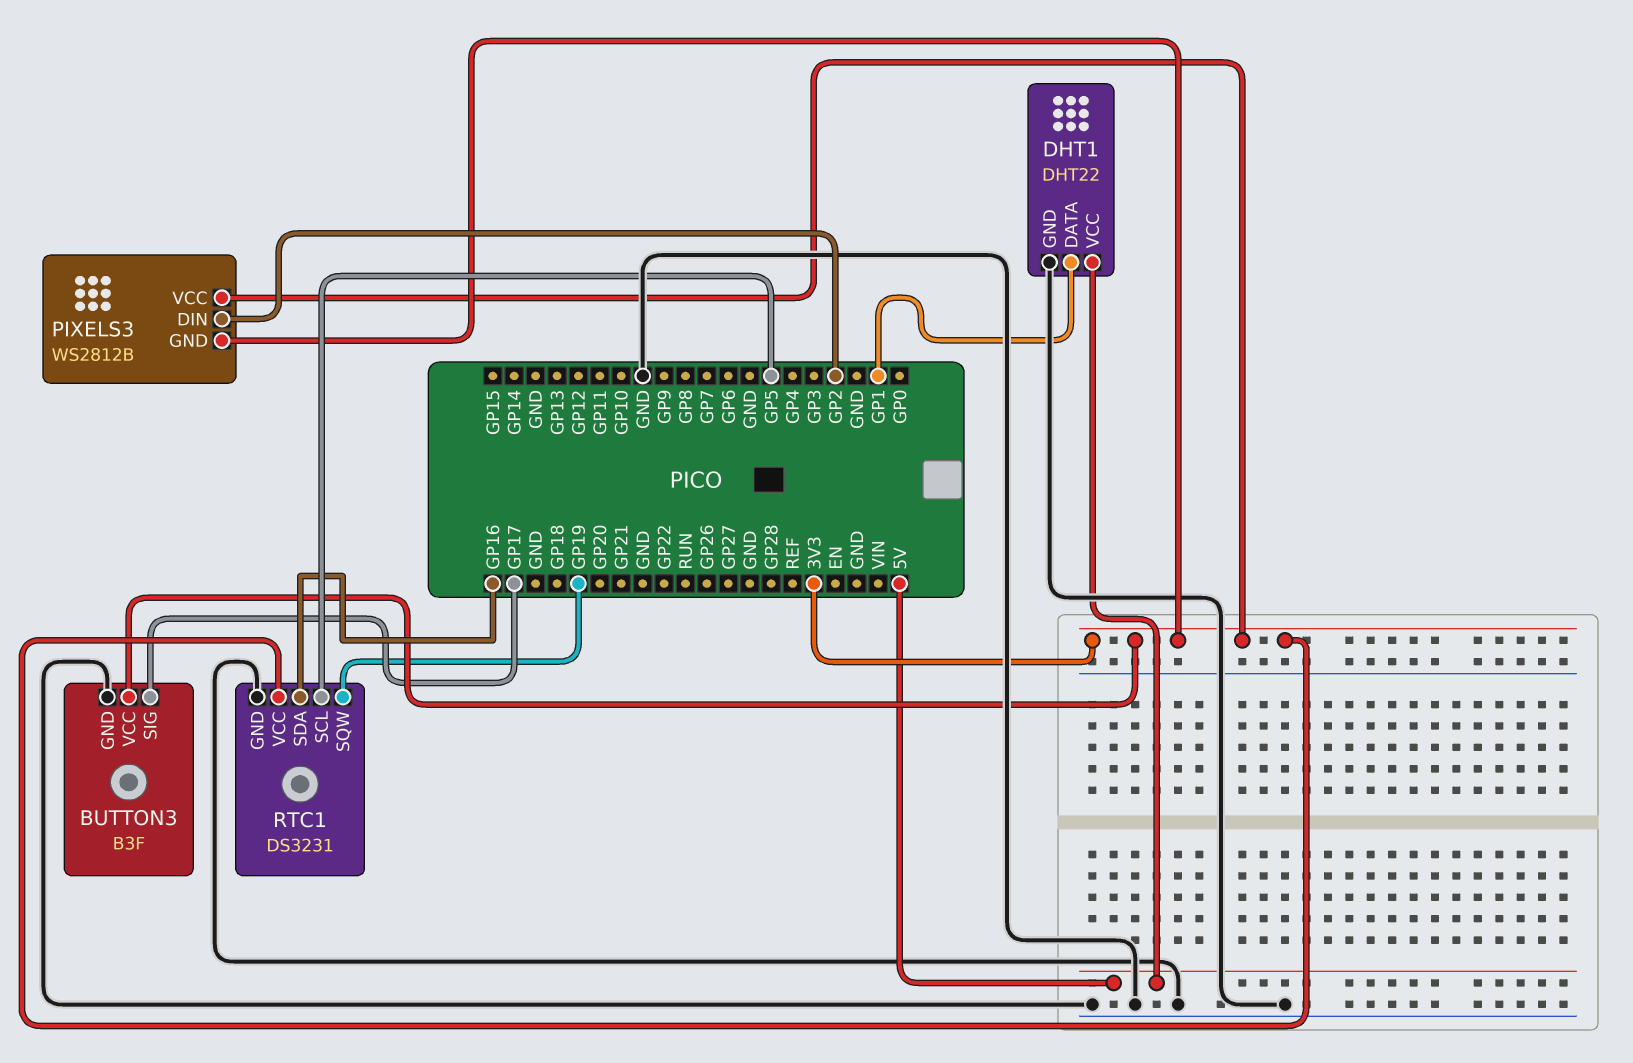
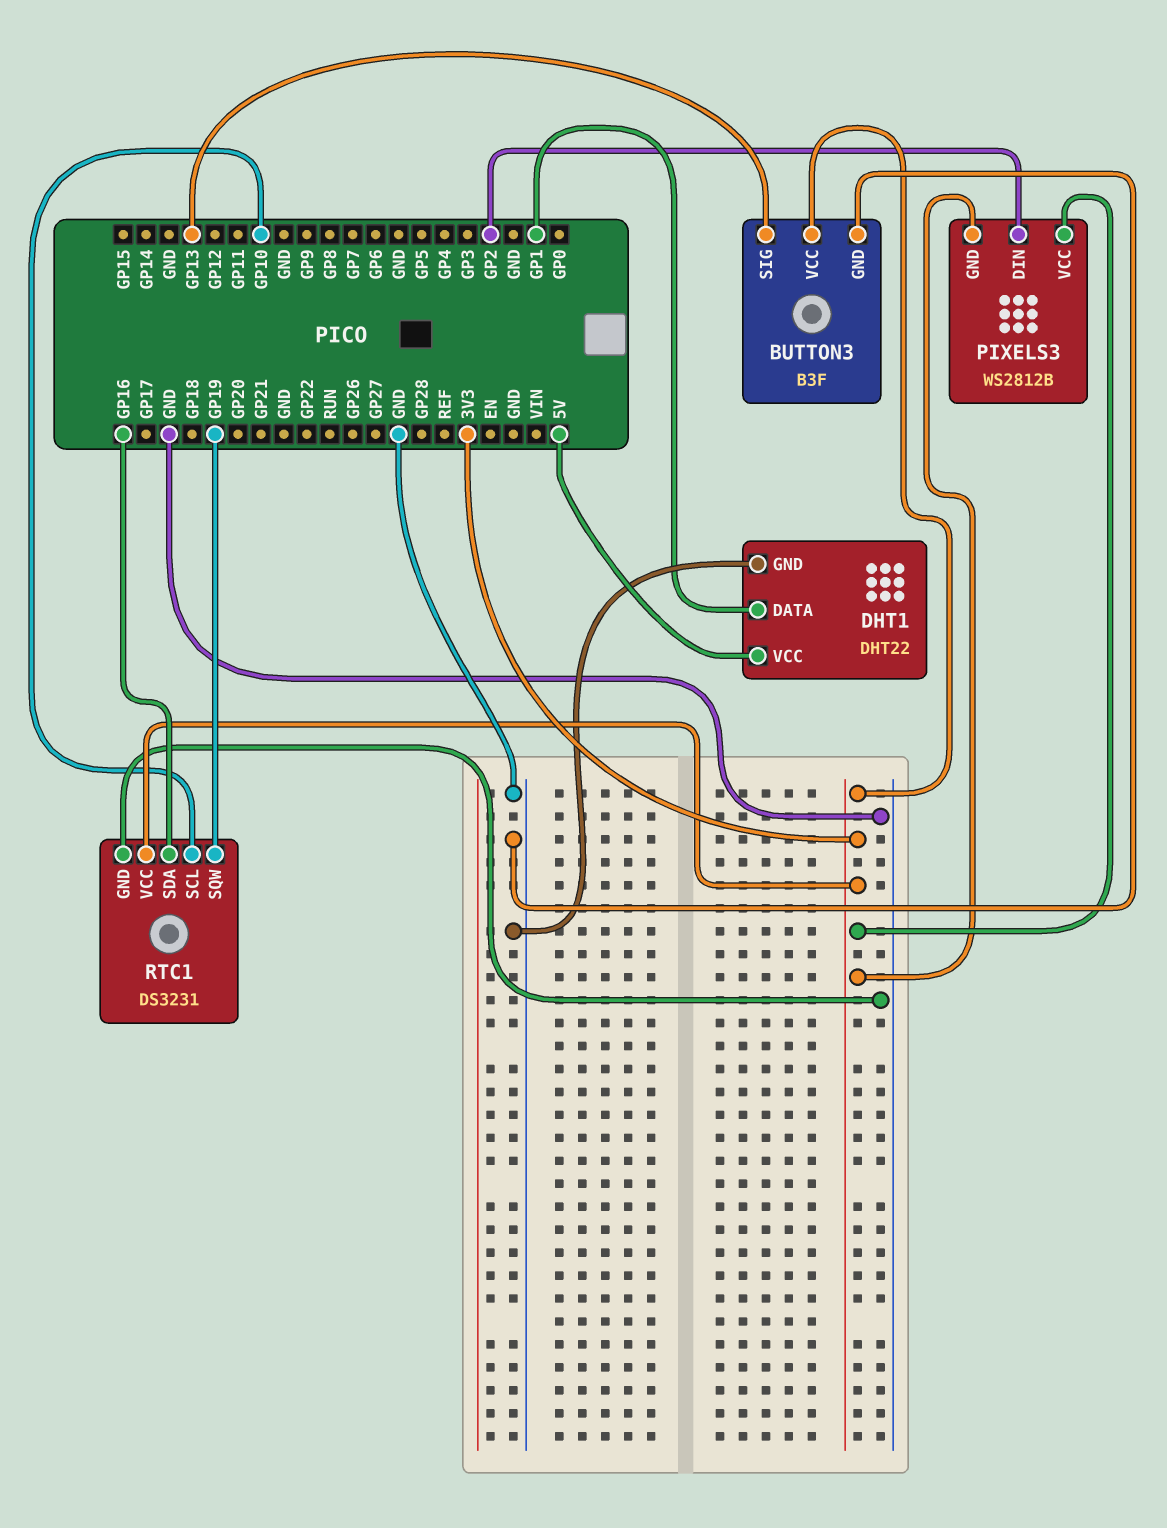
BUTTON3 pin SIG: GP17 -> GP13
RTC1 pin SCL: GP5 -> GP10

